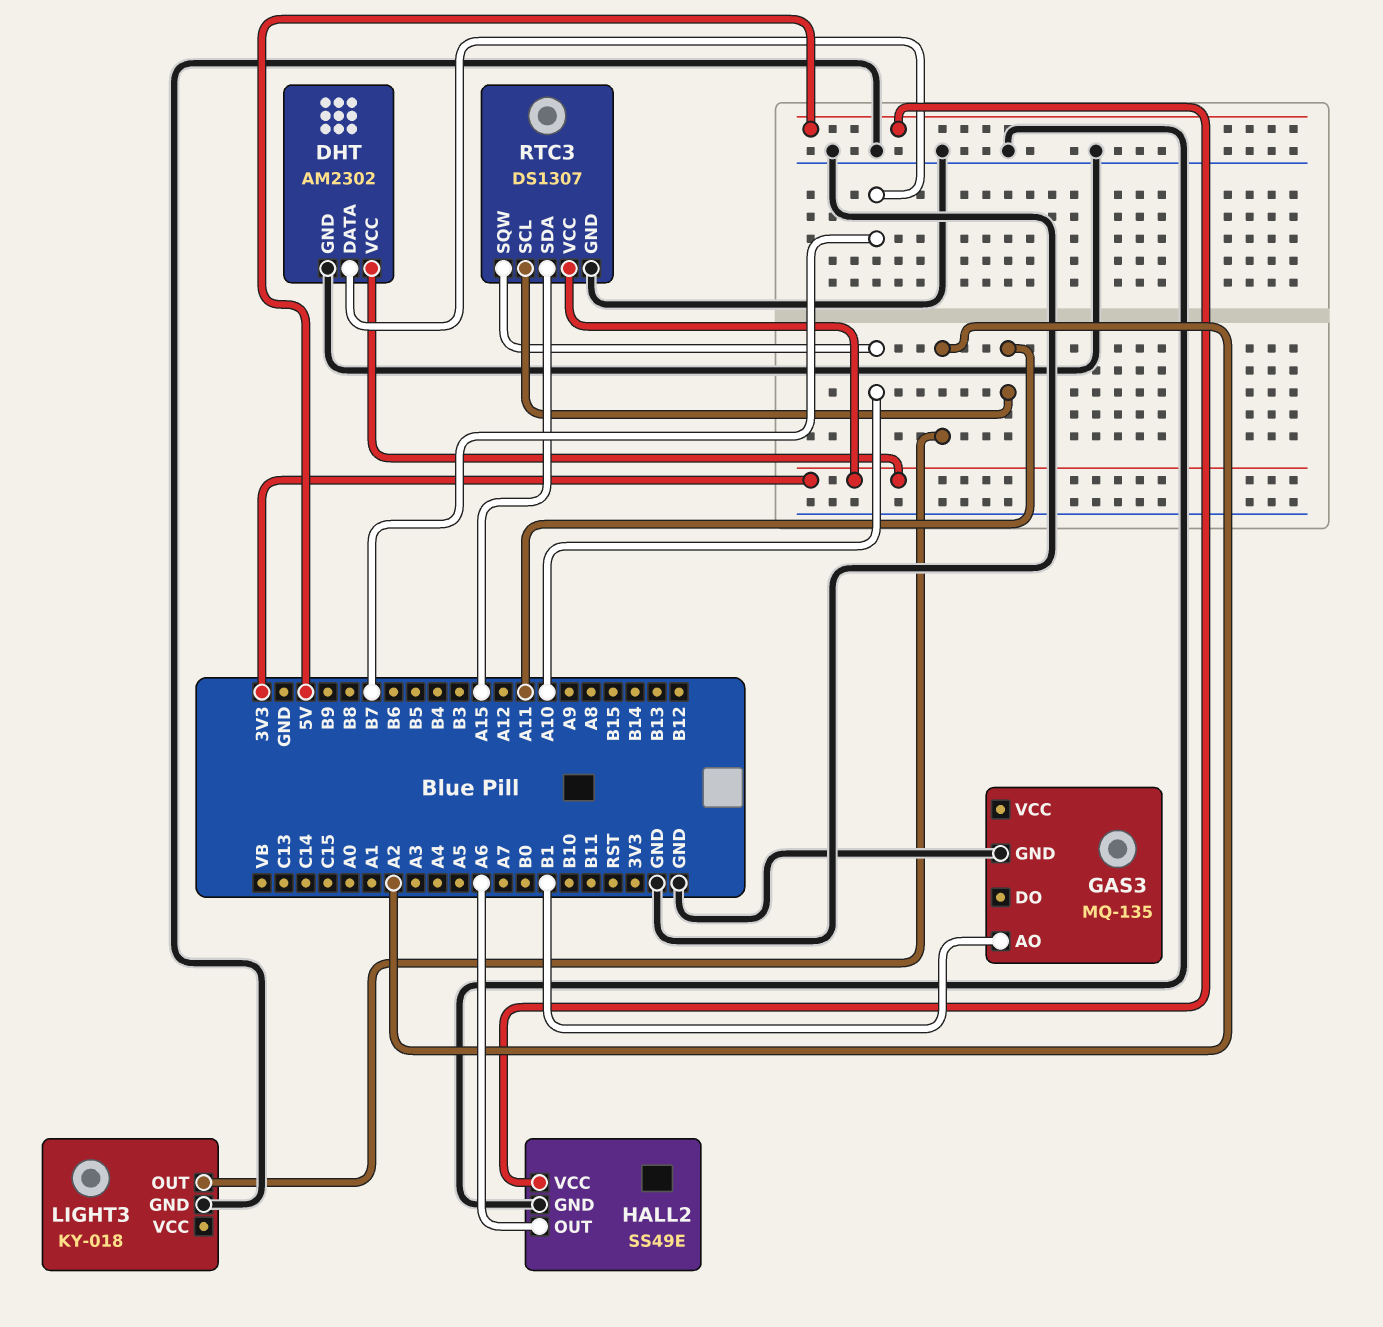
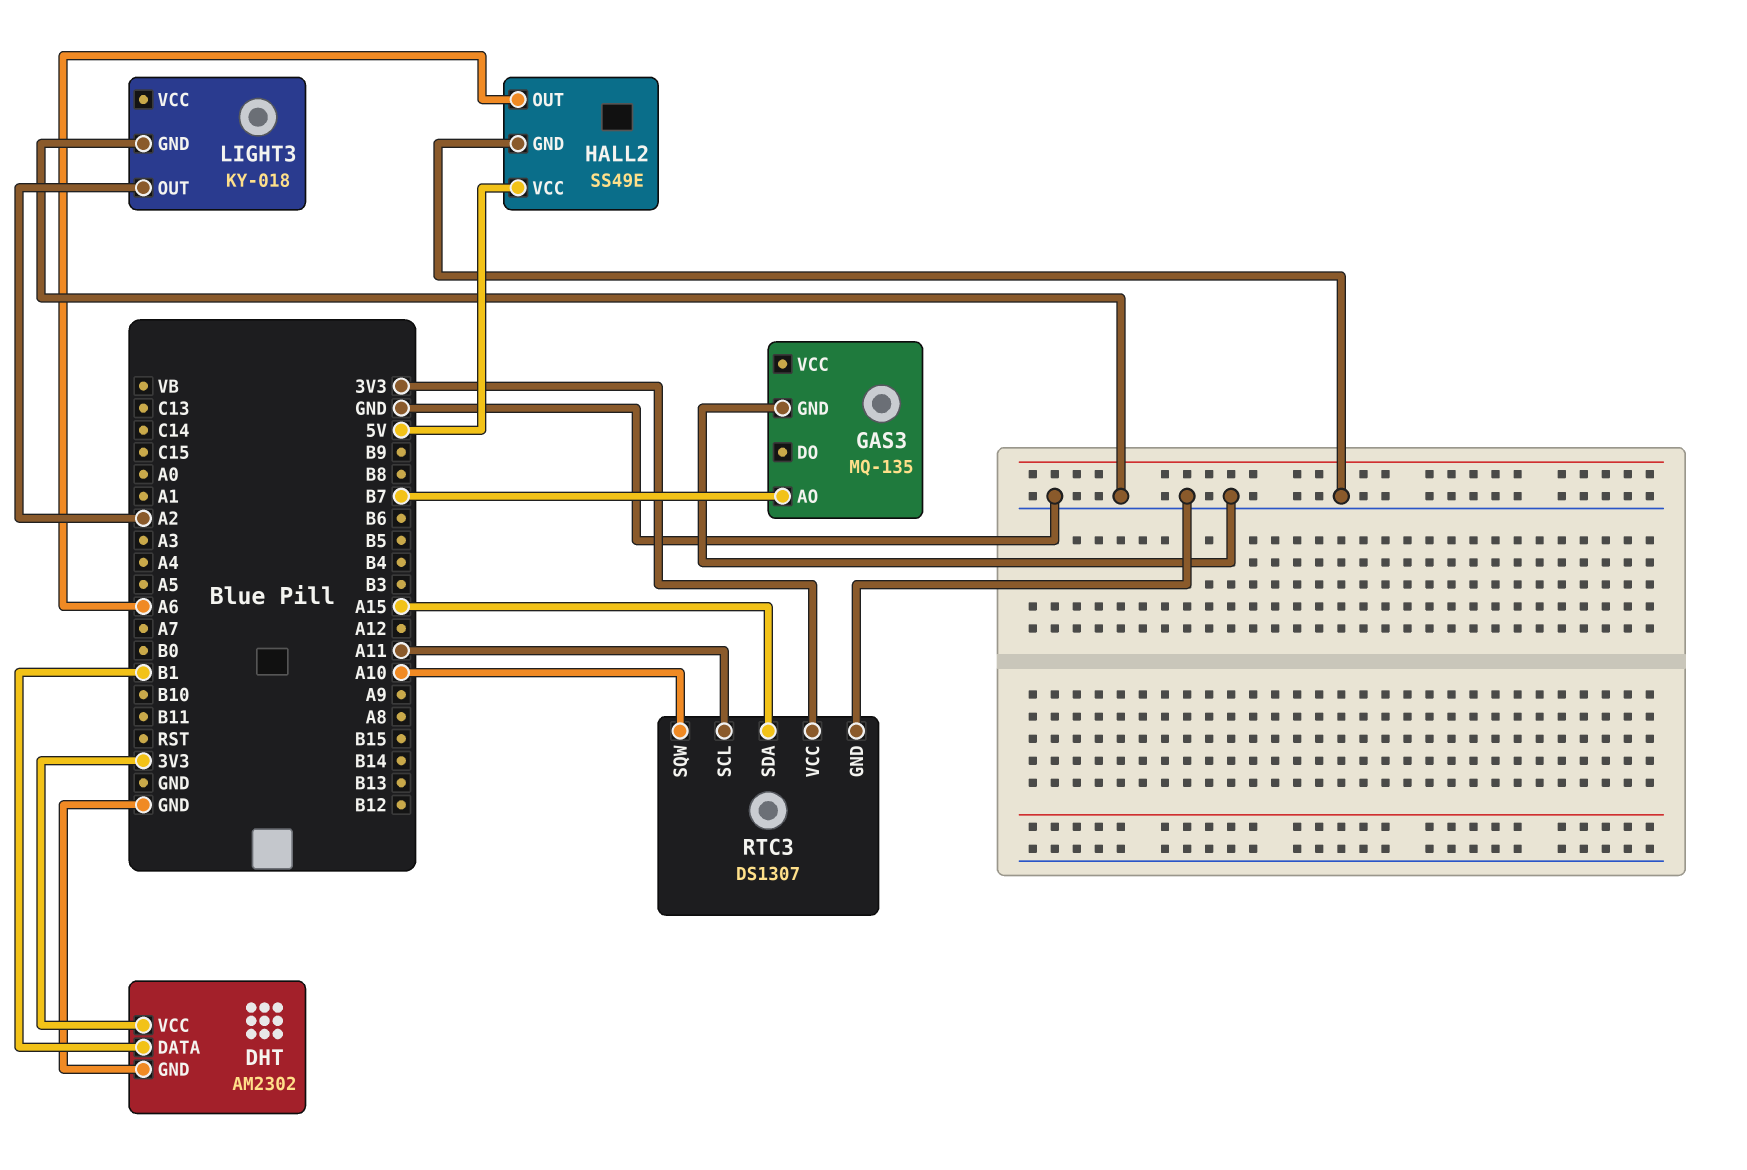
DHT pin DATA: B7 -> B1
GAS3 pin AO: B1 -> B7

